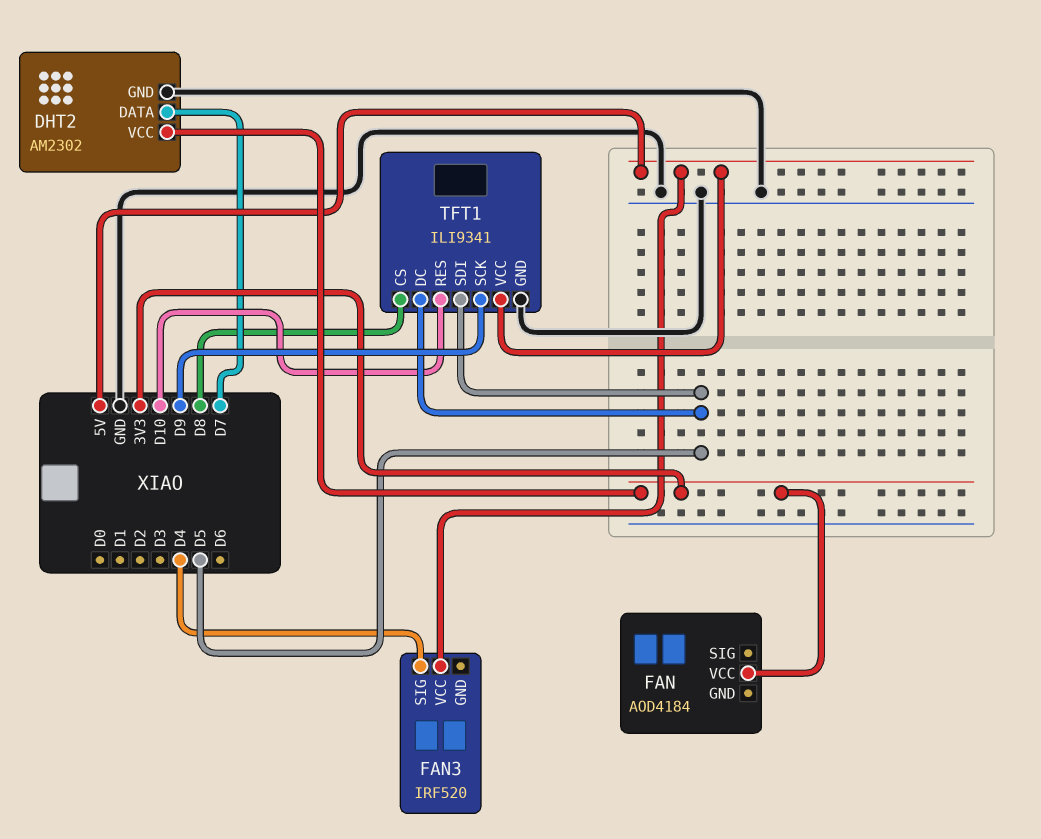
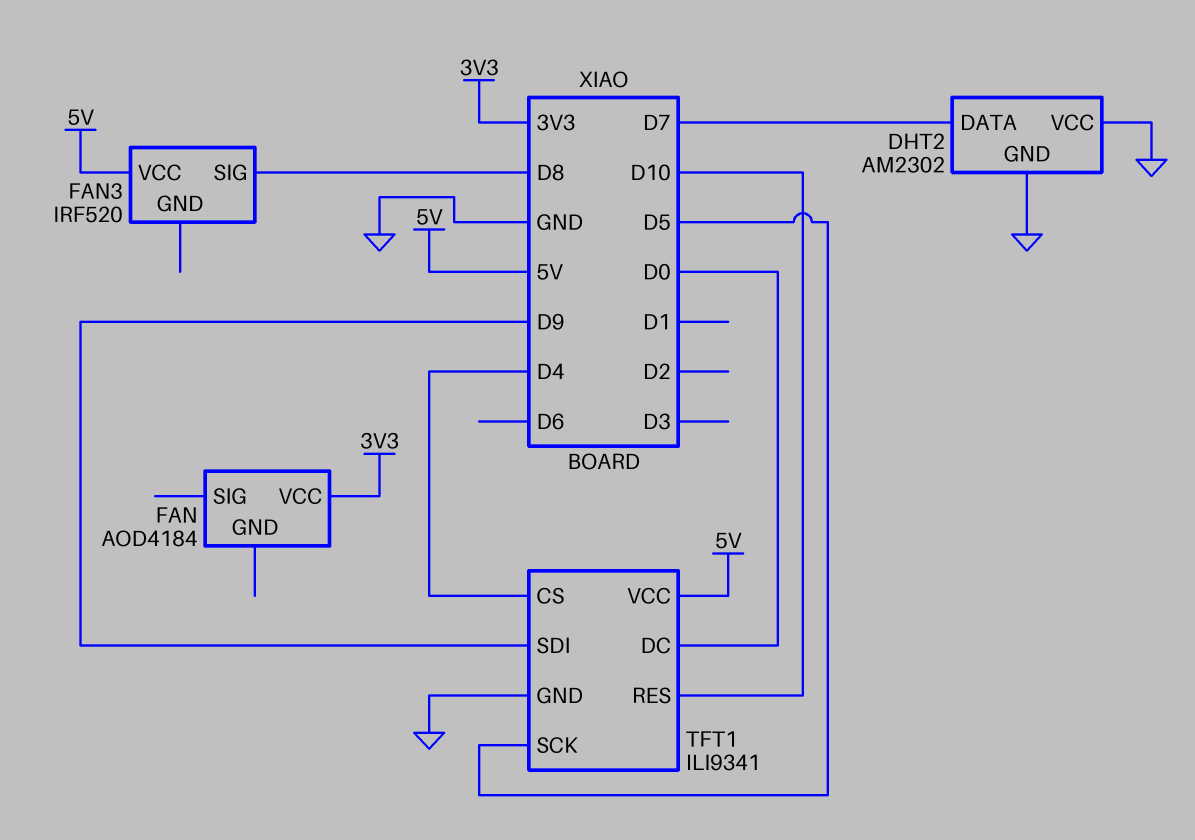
DHT2 pin VCC: 3V3 -> GND
FAN3 pin SIG: D4 -> D8
TFT1 pin CS: D8 -> D4
TFT1 pin DC: D5 -> D0
TFT1 pin SCK: D9 -> D5
TFT1 pin SDI: D5 -> D9

